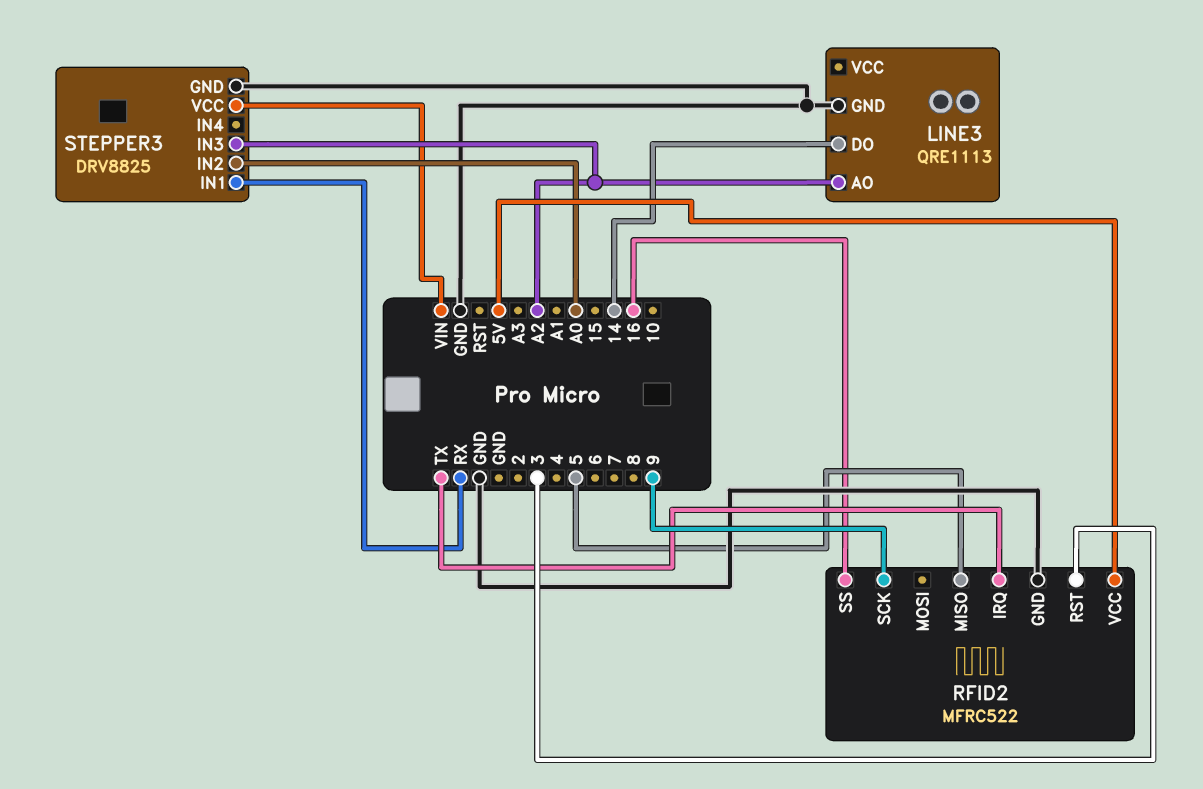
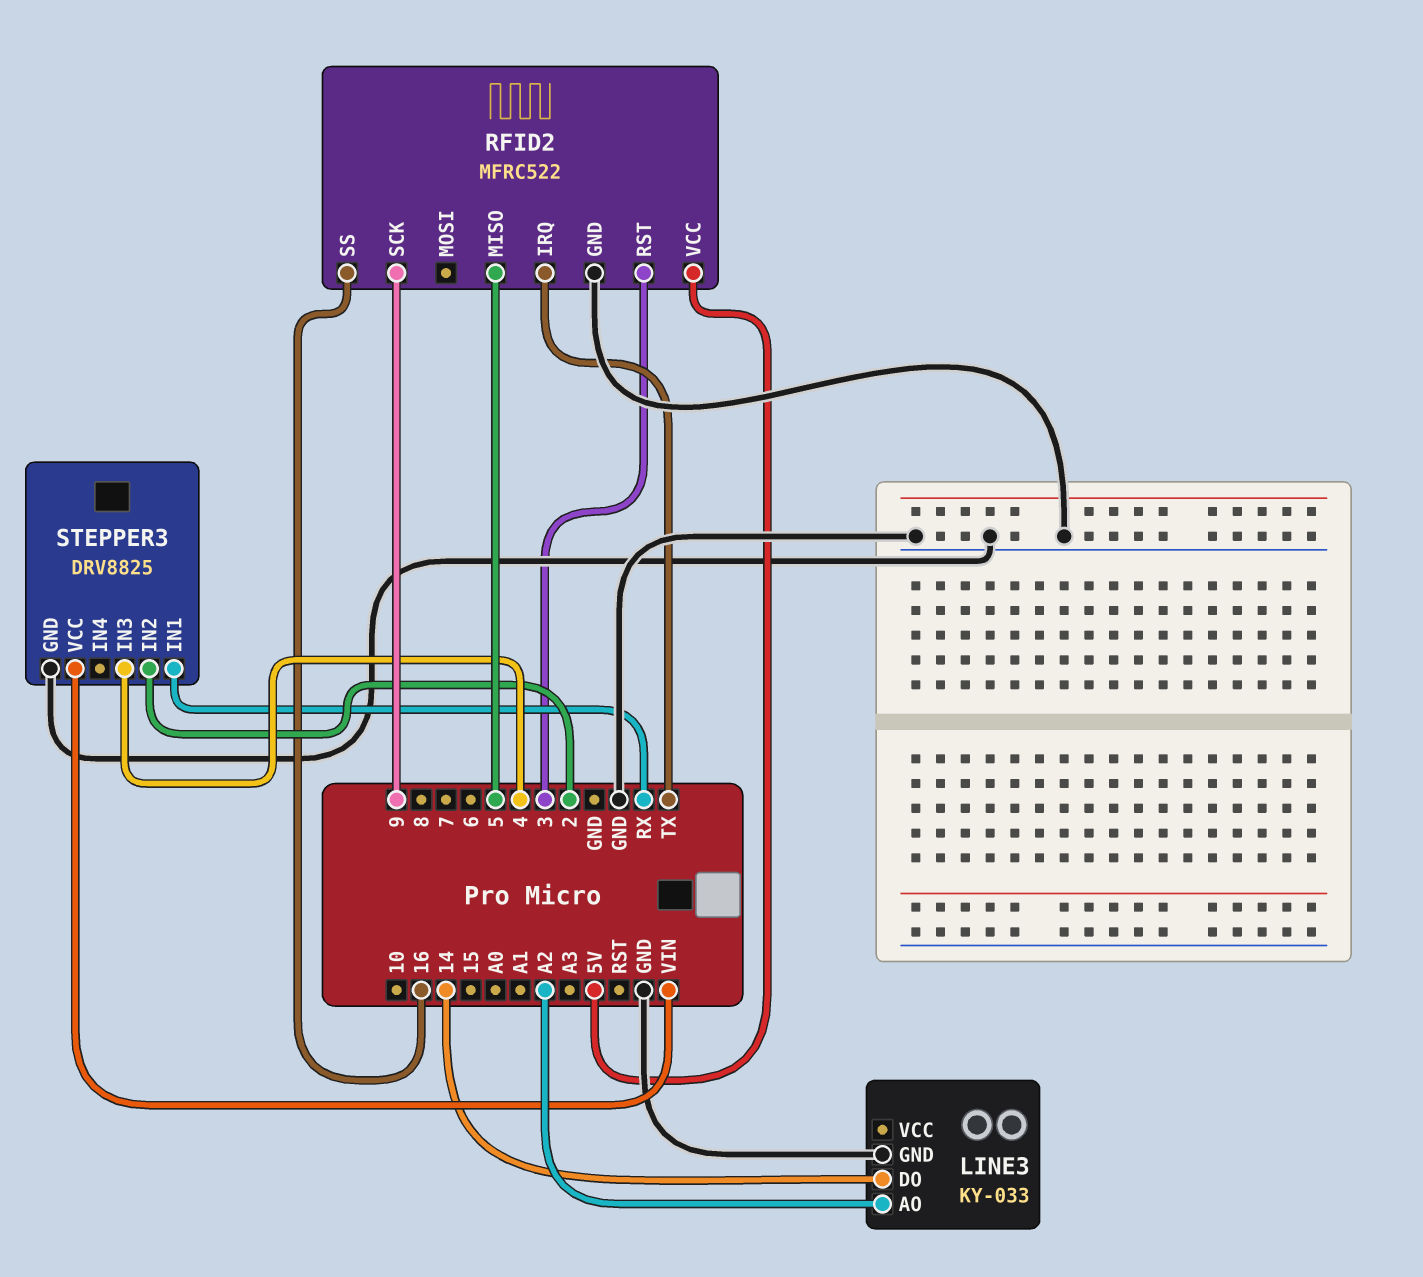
LINE3: QRE1113 -> KY-033
STEPPER3 pin IN2: A0 -> 2
STEPPER3 pin IN3: A2 -> 4

